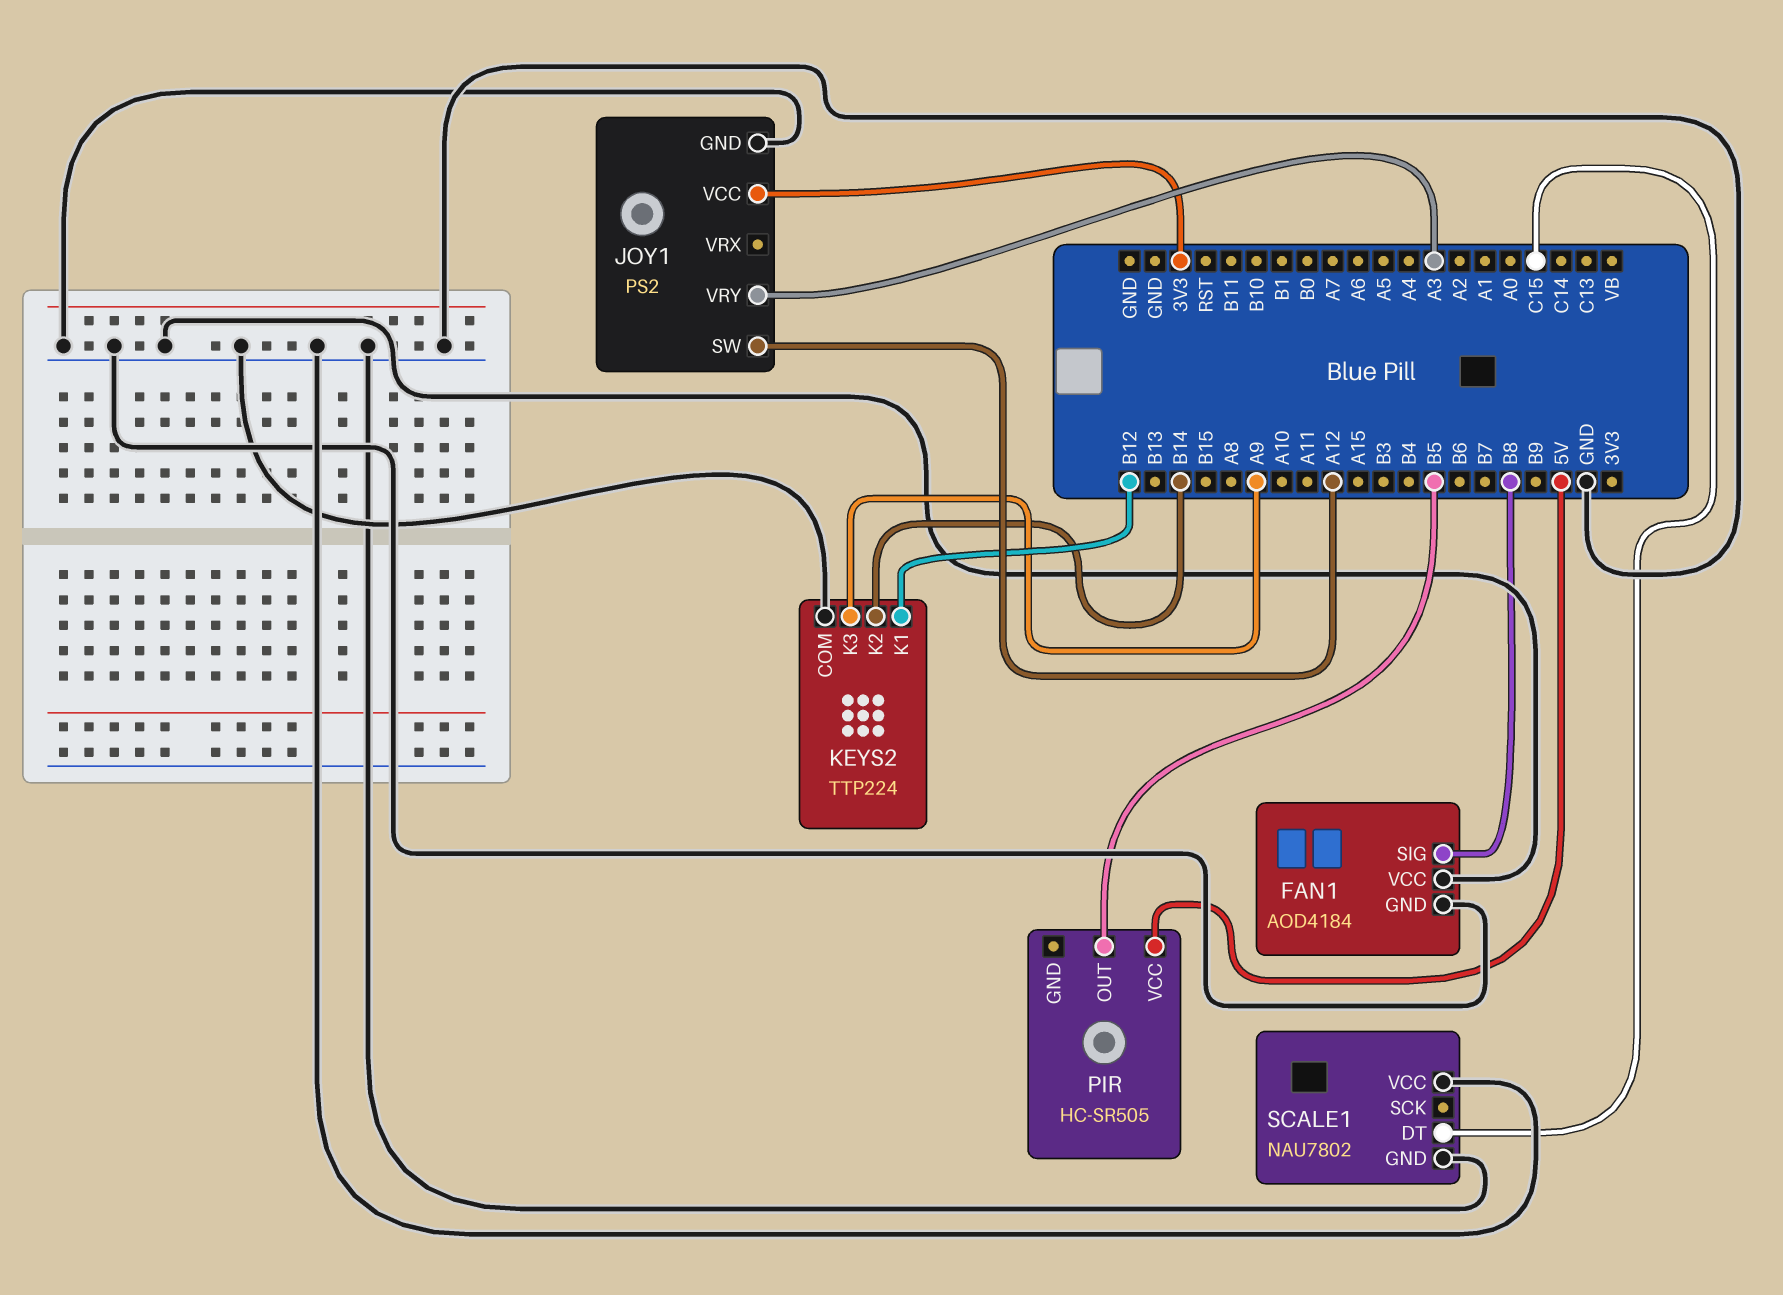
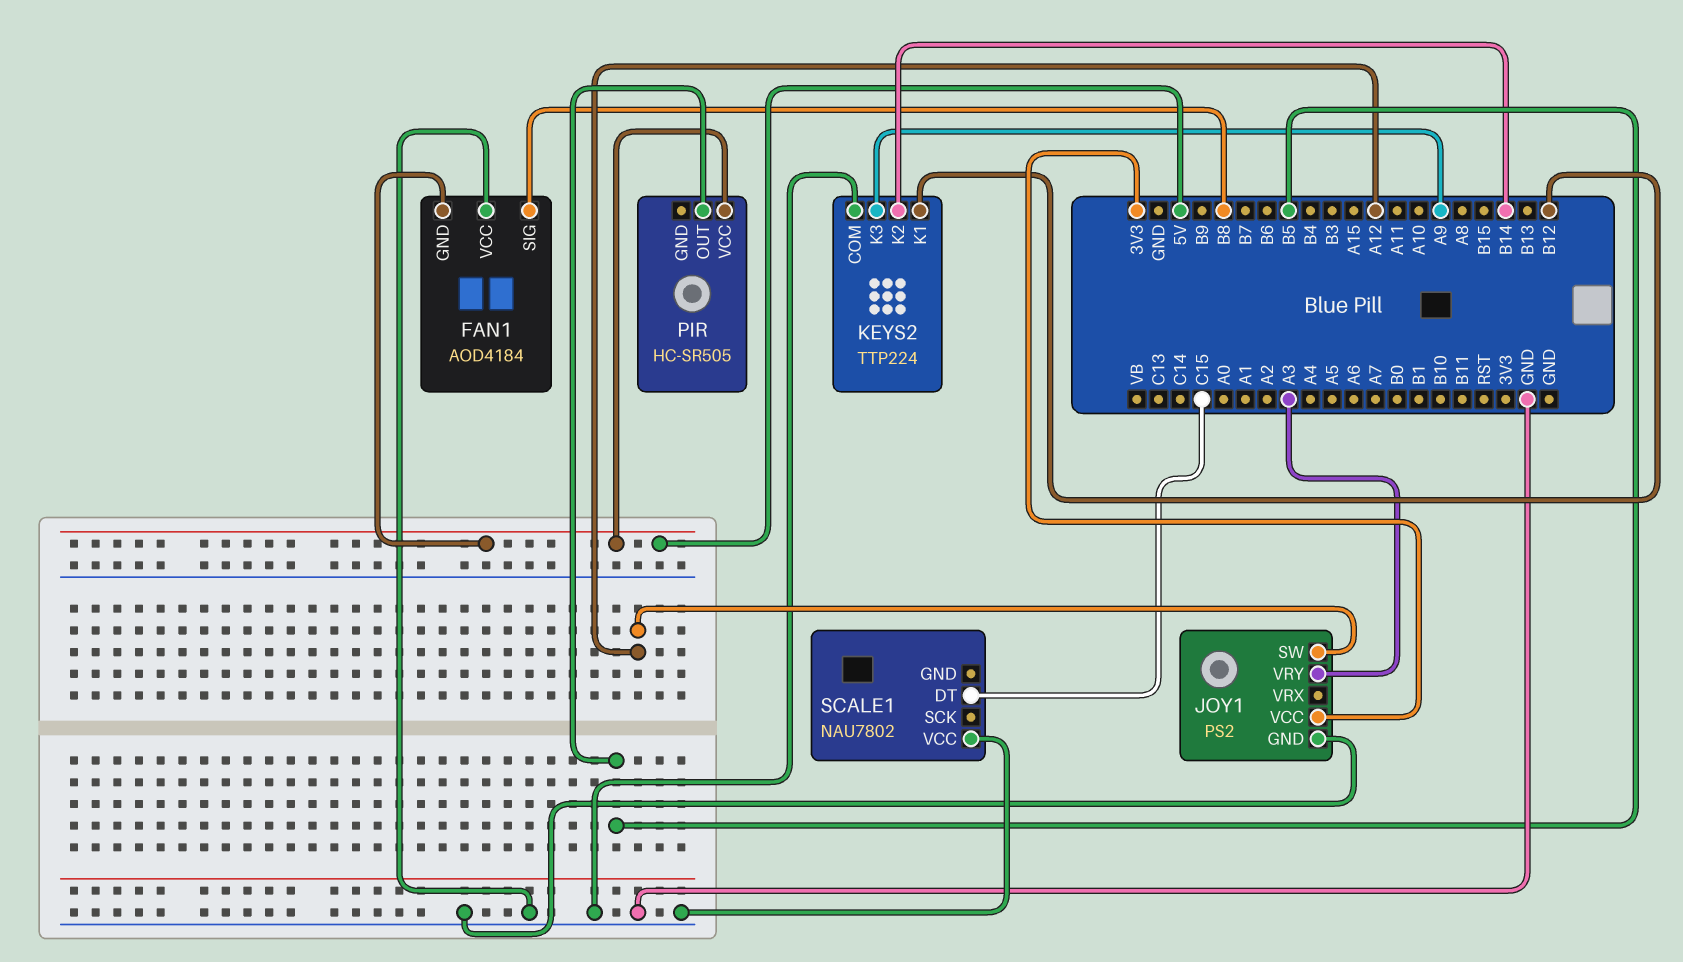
FAN1 pin GND: GND -> 5V
SCALE1 pin GND: GND -> none

